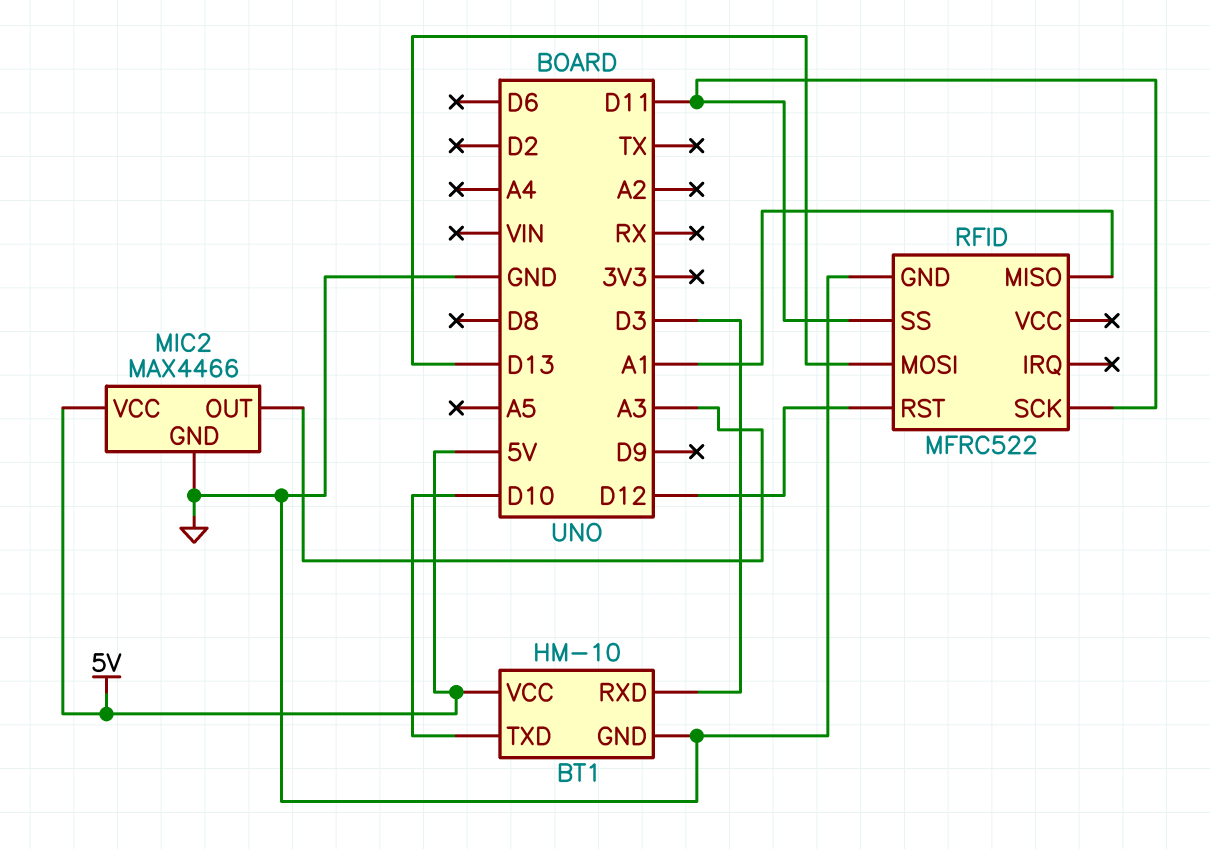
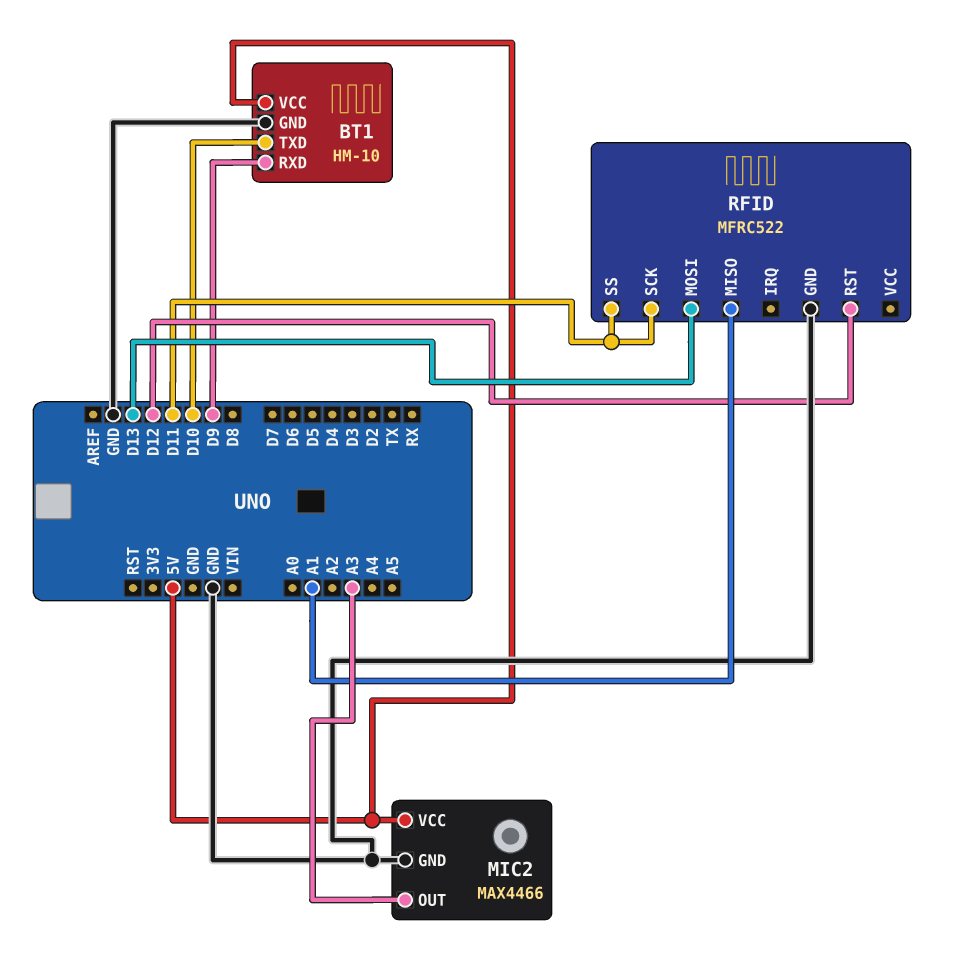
BT1 pin RXD: D3 -> D9

